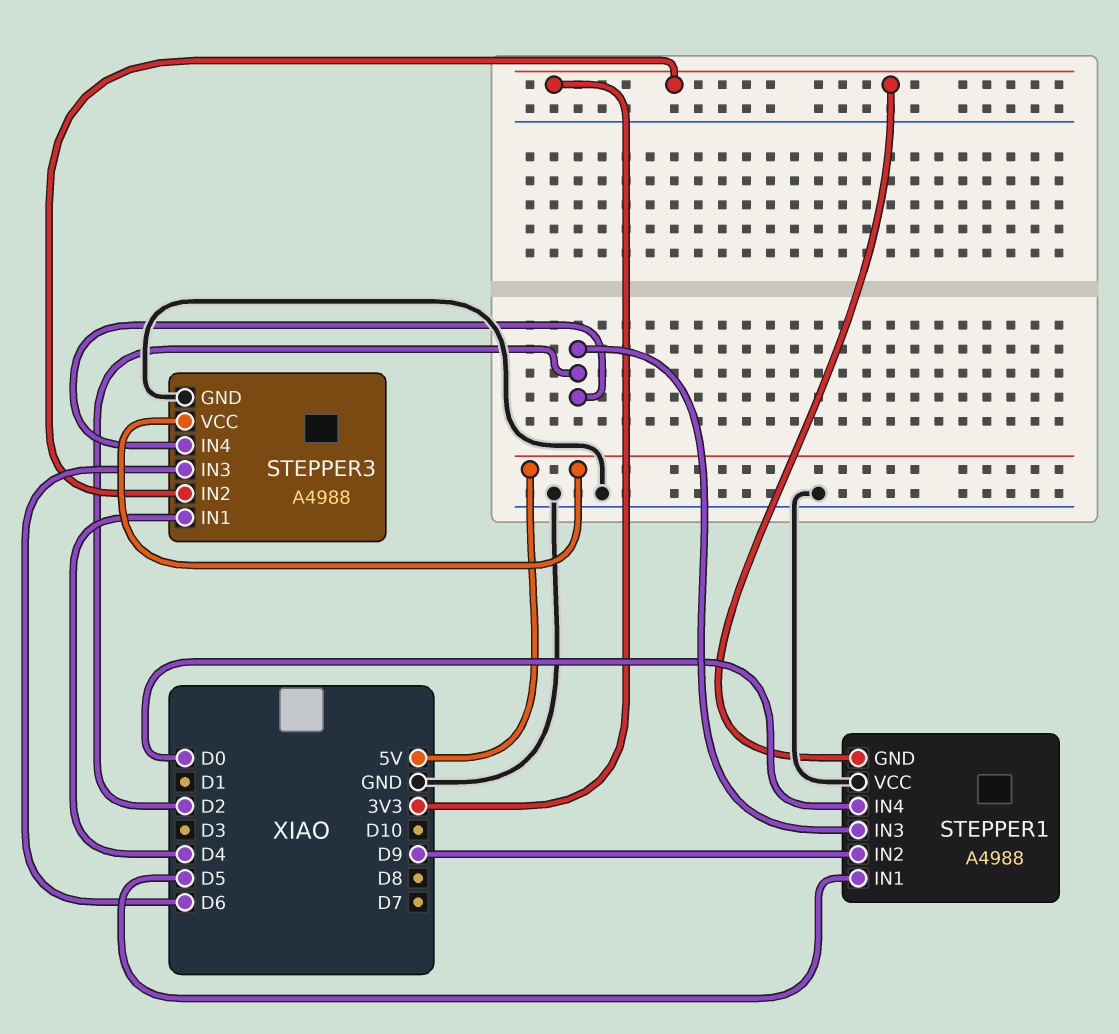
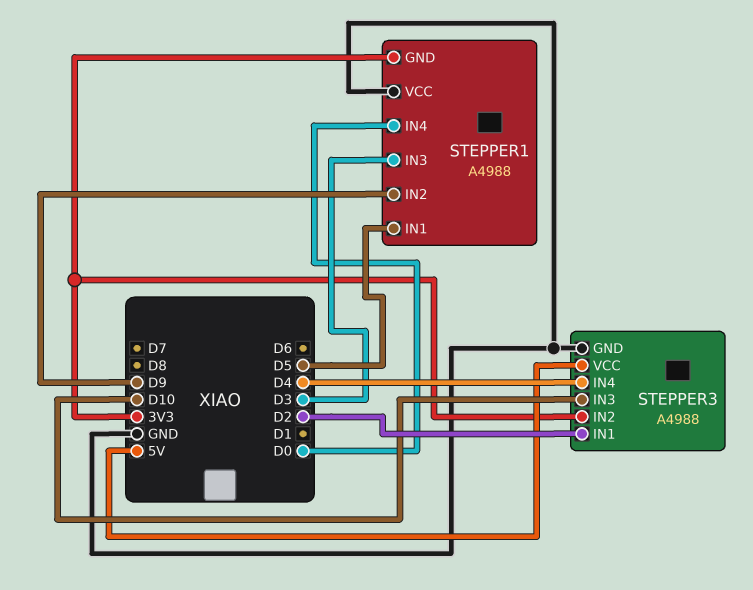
STEPPER1 pin IN3: D2 -> D3
STEPPER3 pin IN1: D4 -> D2
STEPPER3 pin IN3: D6 -> D10
STEPPER3 pin IN4: D2 -> D4

